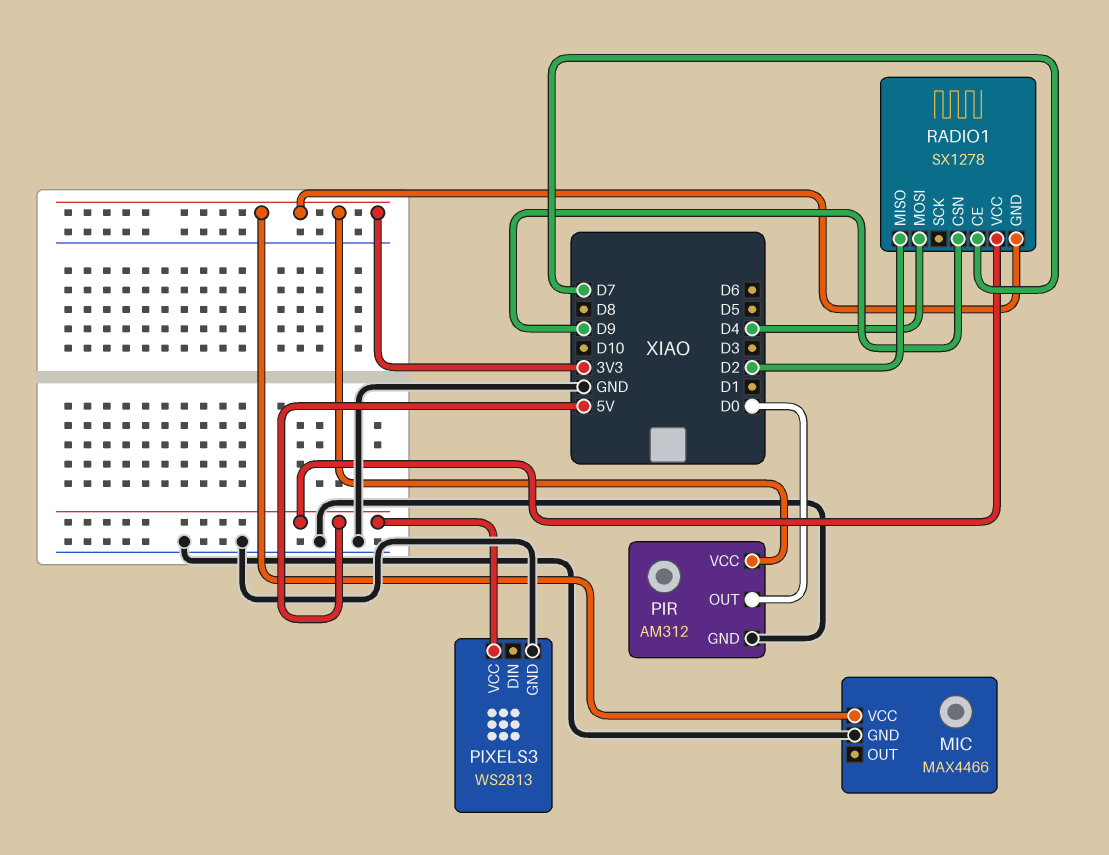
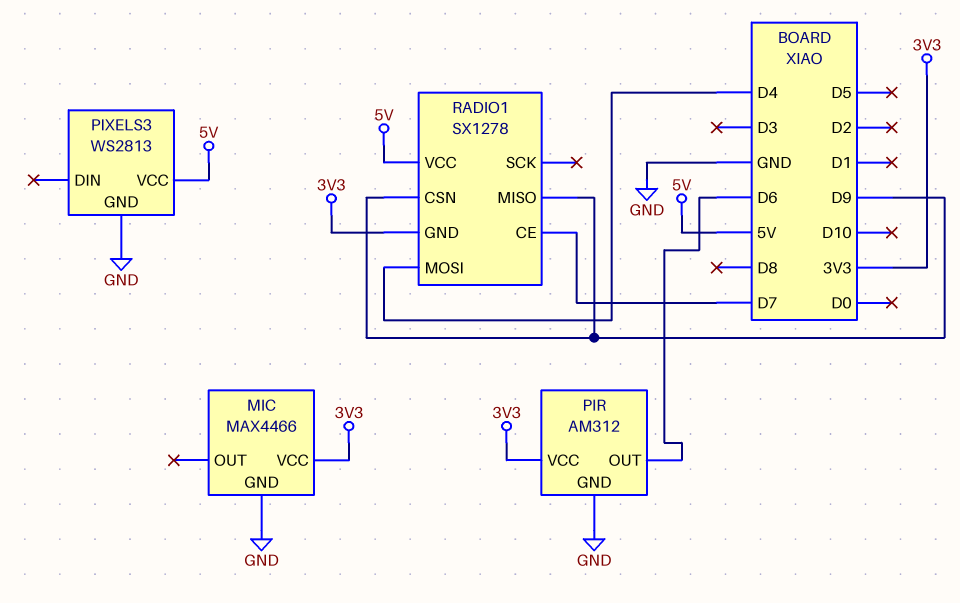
PIR pin OUT: D0 -> D6
RADIO1 pin MISO: D2 -> D9

